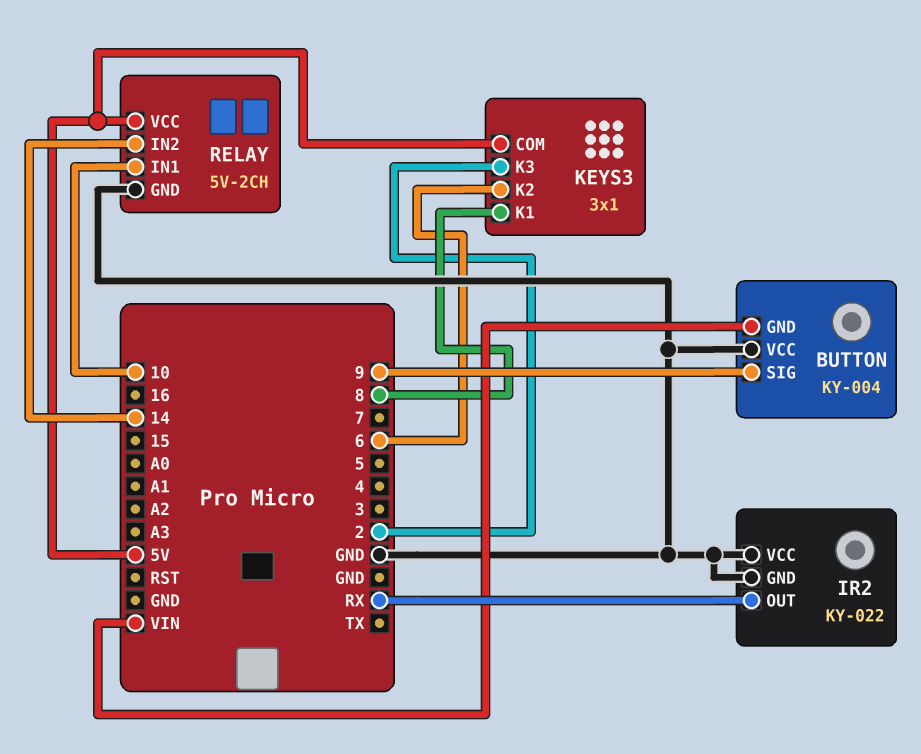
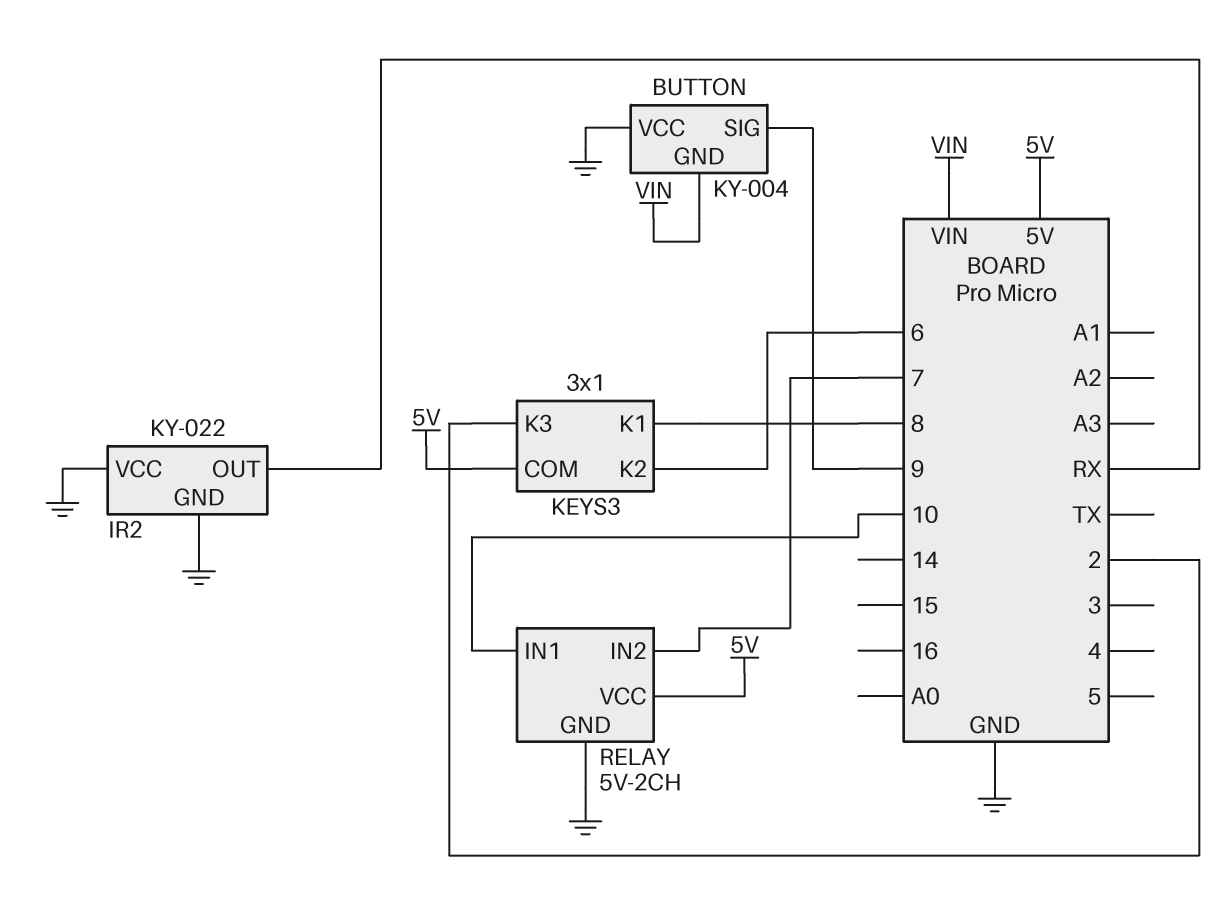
RELAY pin IN2: 14 -> 7

